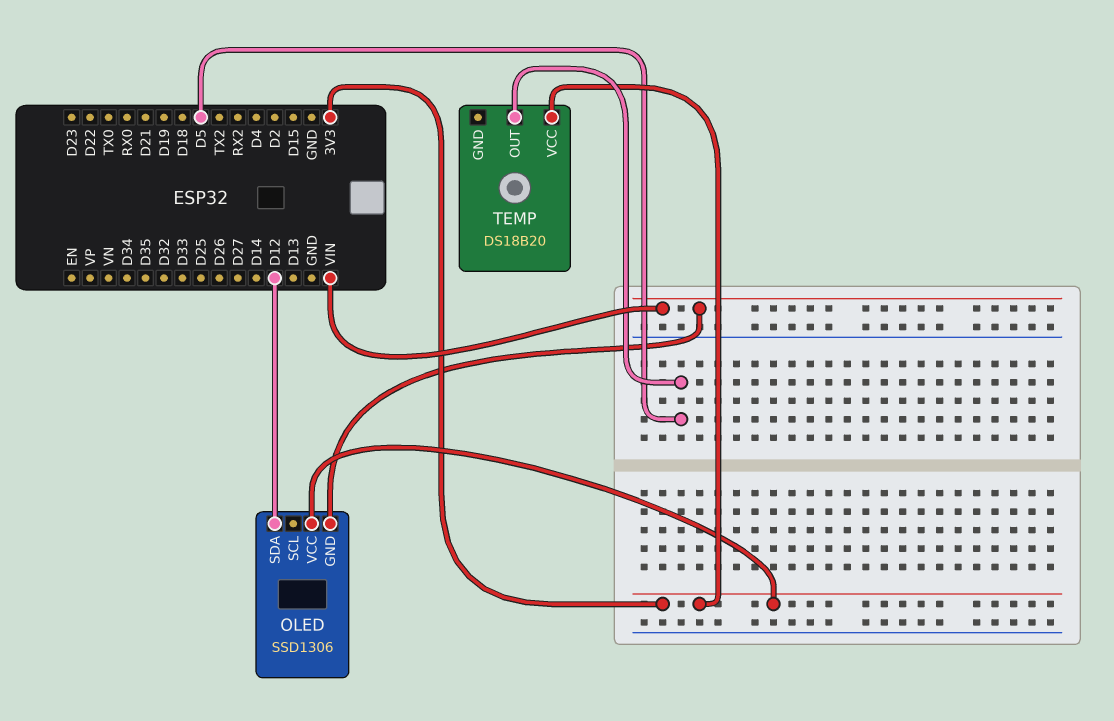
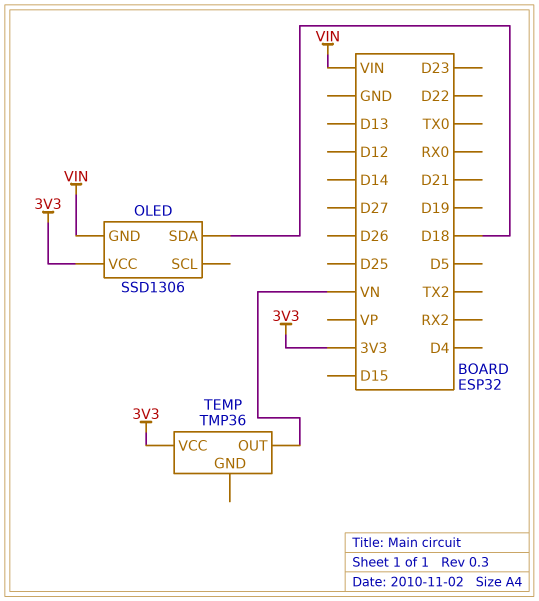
OLED pin SDA: D12 -> D18
TEMP: DS18B20 -> TMP36
TEMP pin OUT: D5 -> VN

